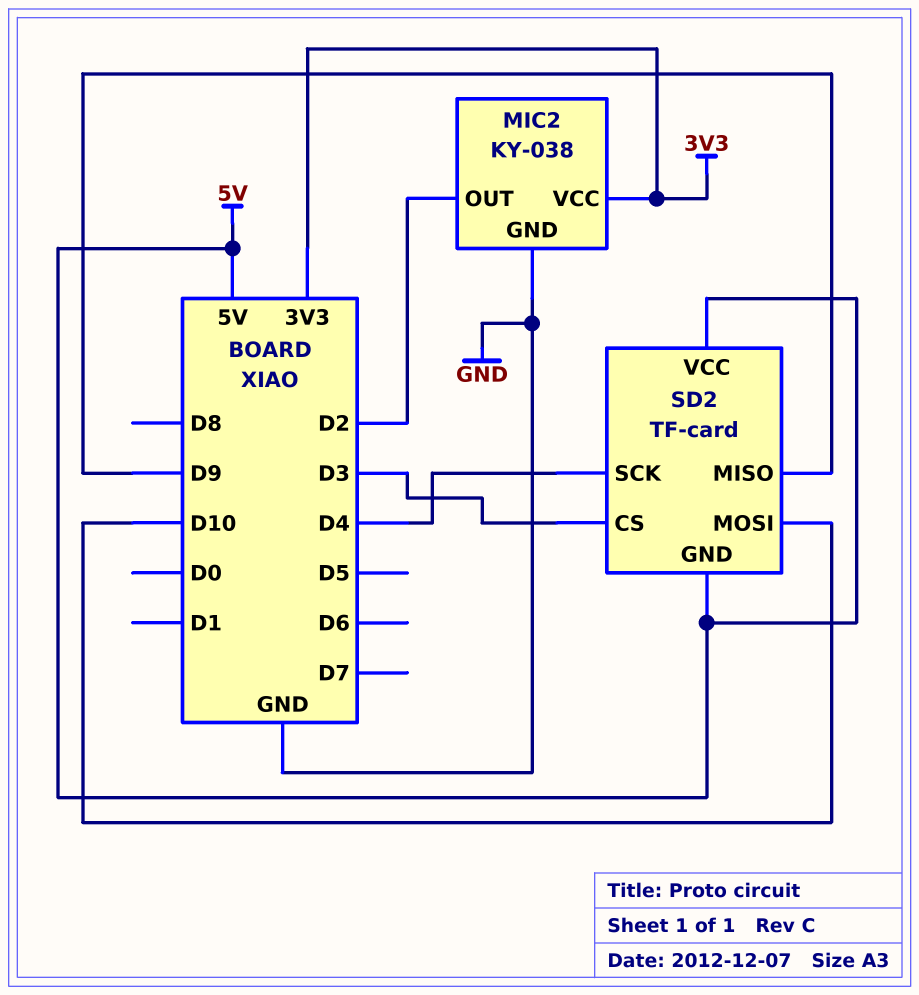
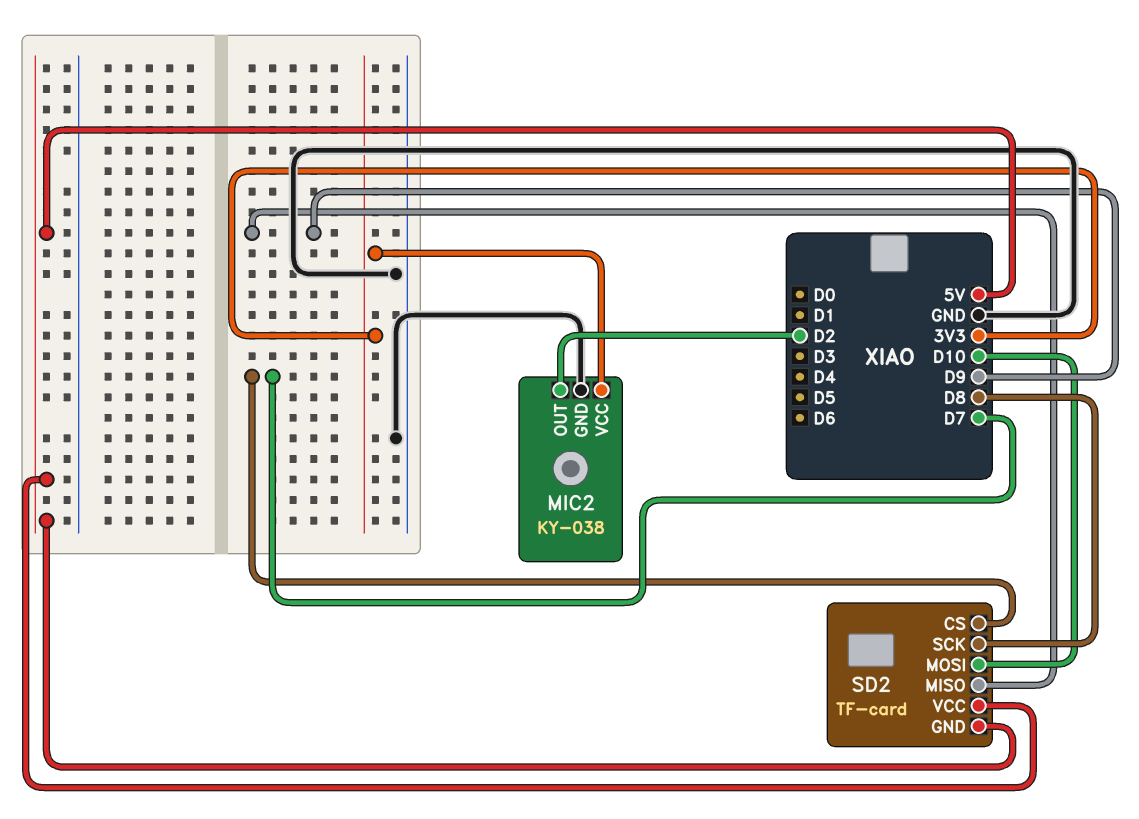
SD2 pin CS: D3 -> D7
SD2 pin SCK: D4 -> D8

